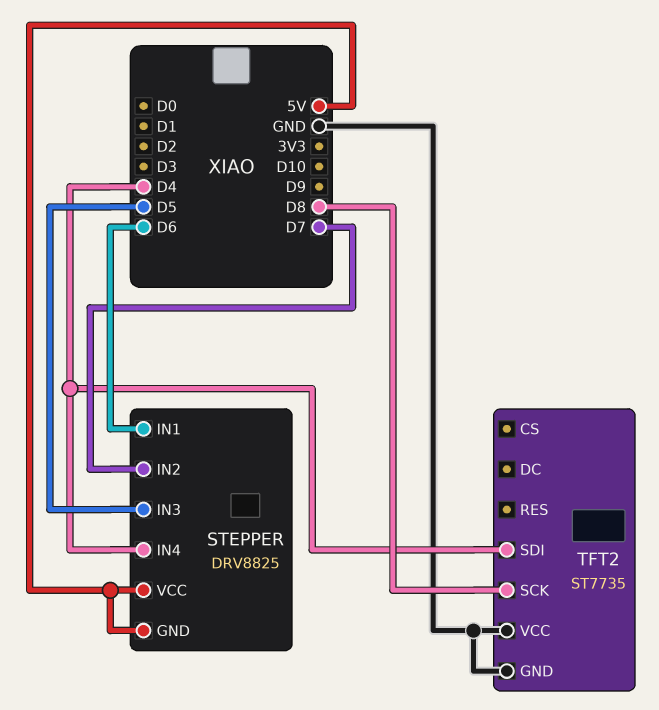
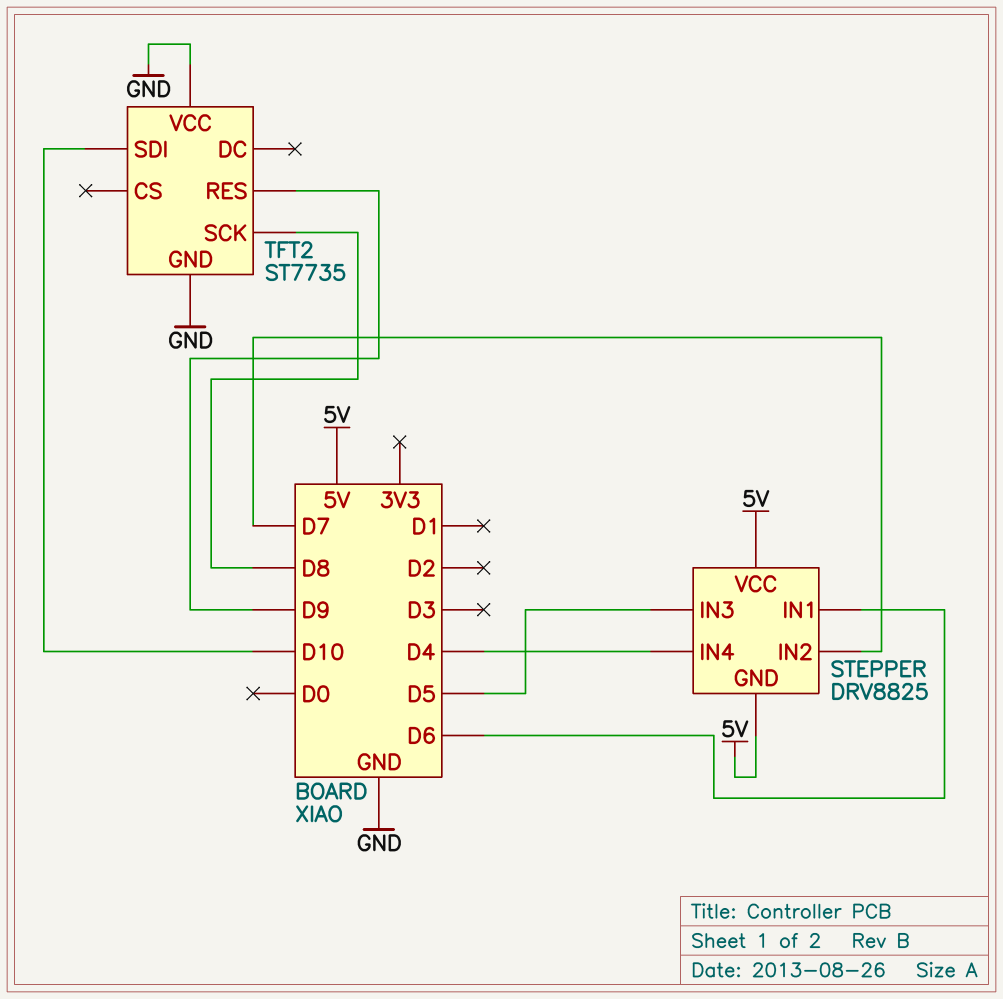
TFT2 pin RES: none -> D9
TFT2 pin SDI: D4 -> D10

